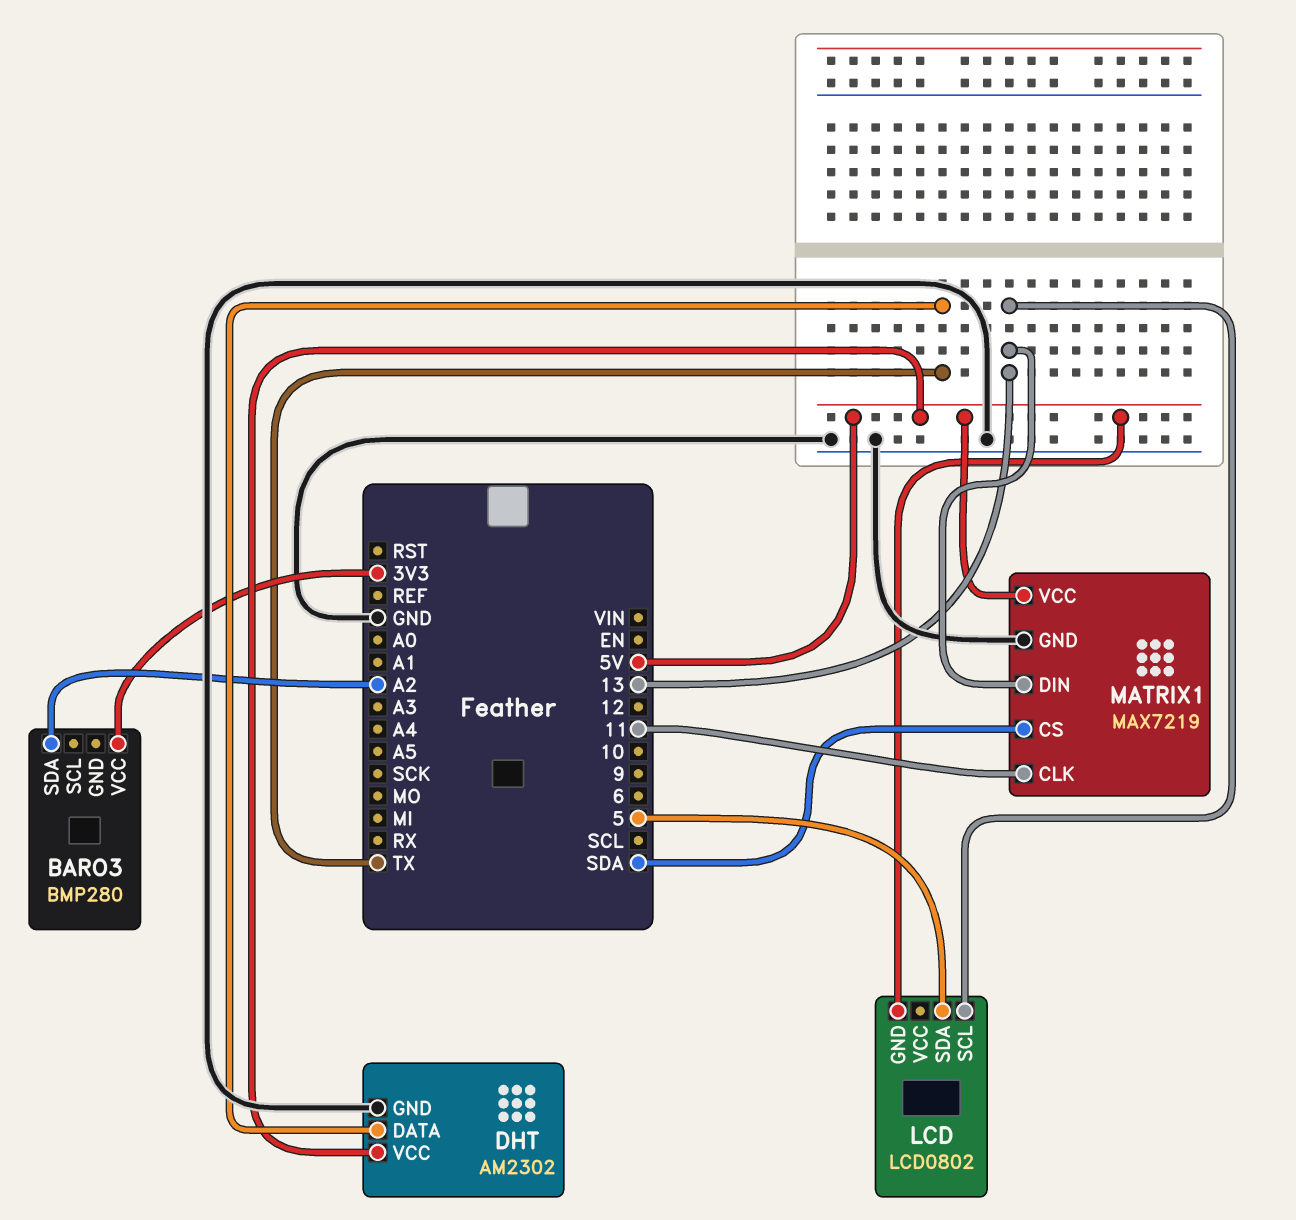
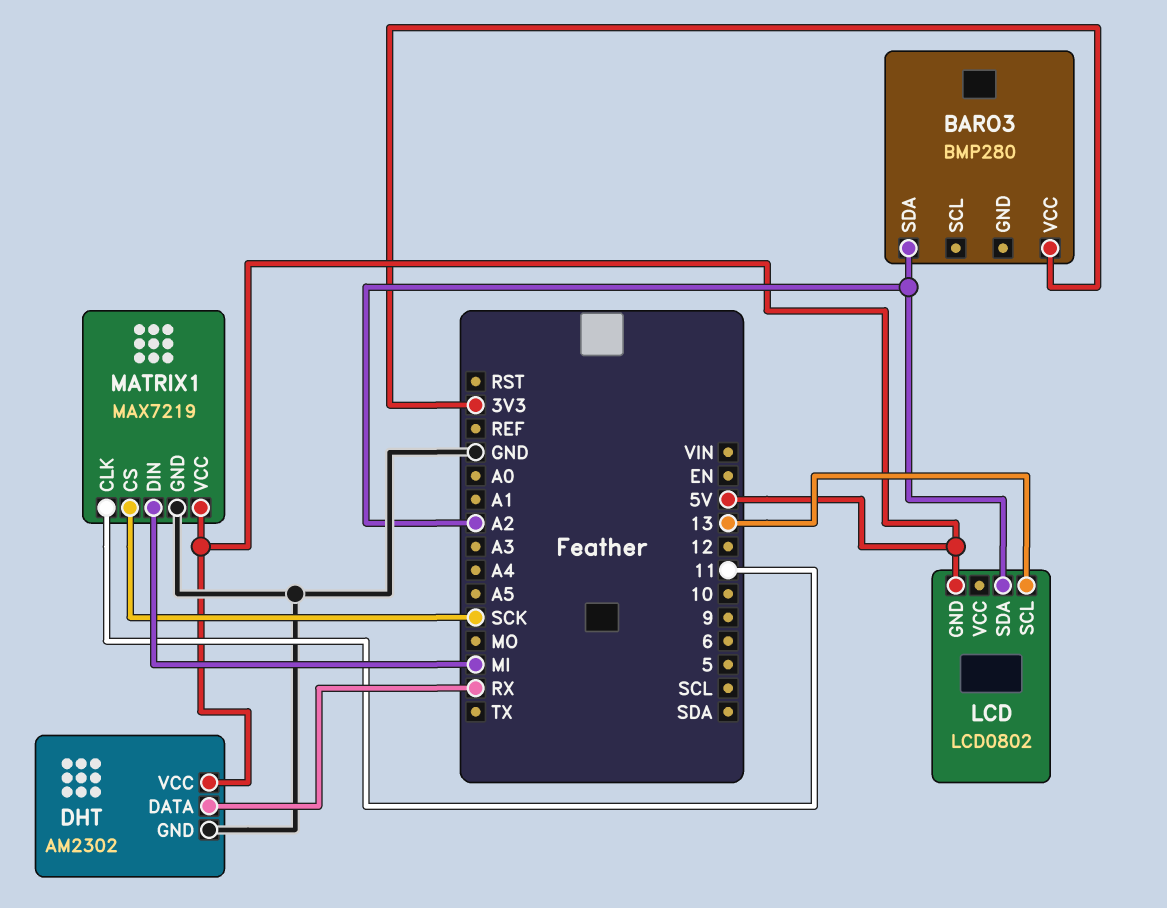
DHT pin DATA: TX -> RX
LCD pin SDA: 5 -> A2
MATRIX1 pin CS: SDA -> SCK
MATRIX1 pin DIN: 13 -> MI

